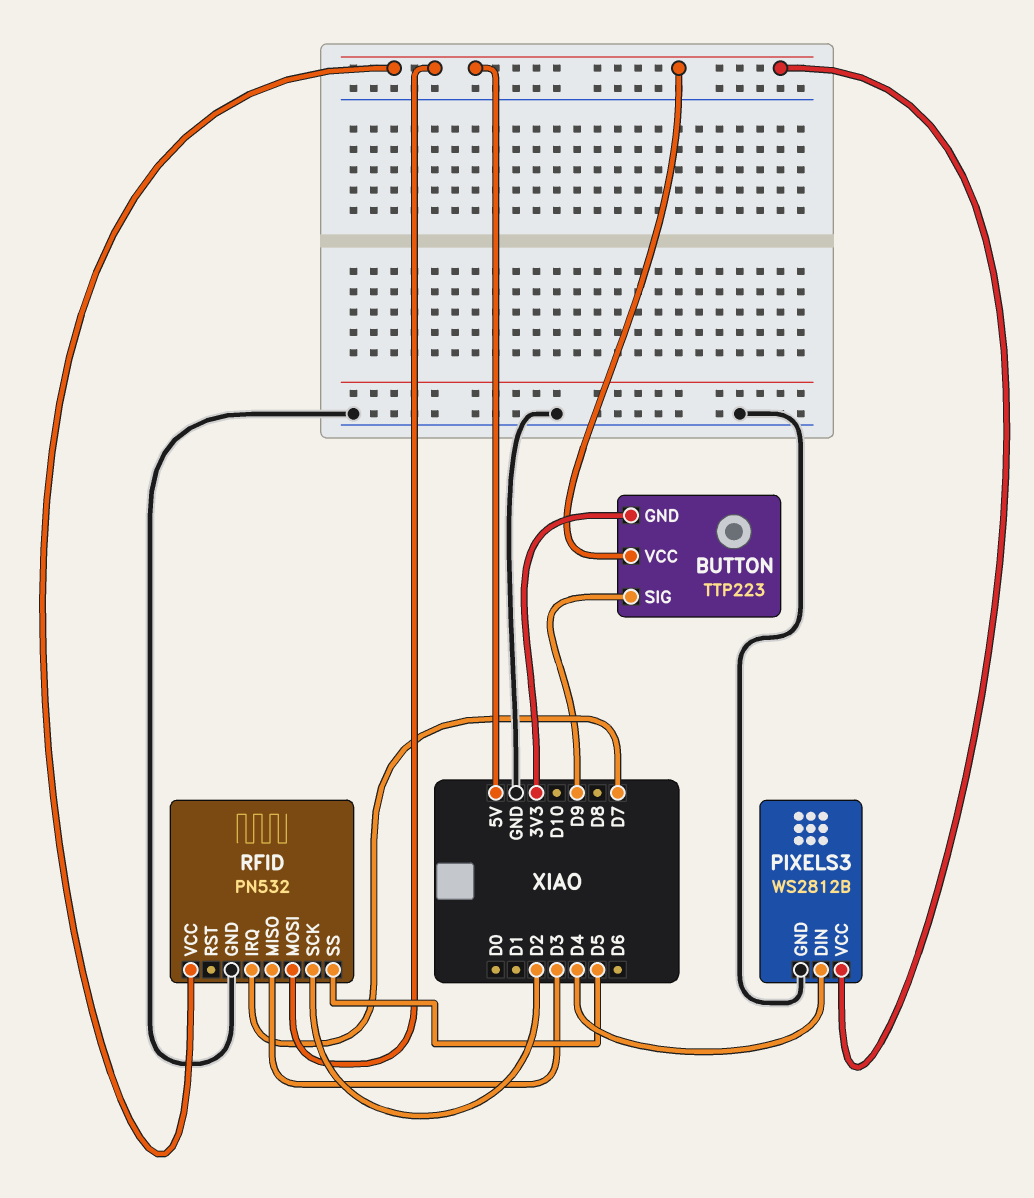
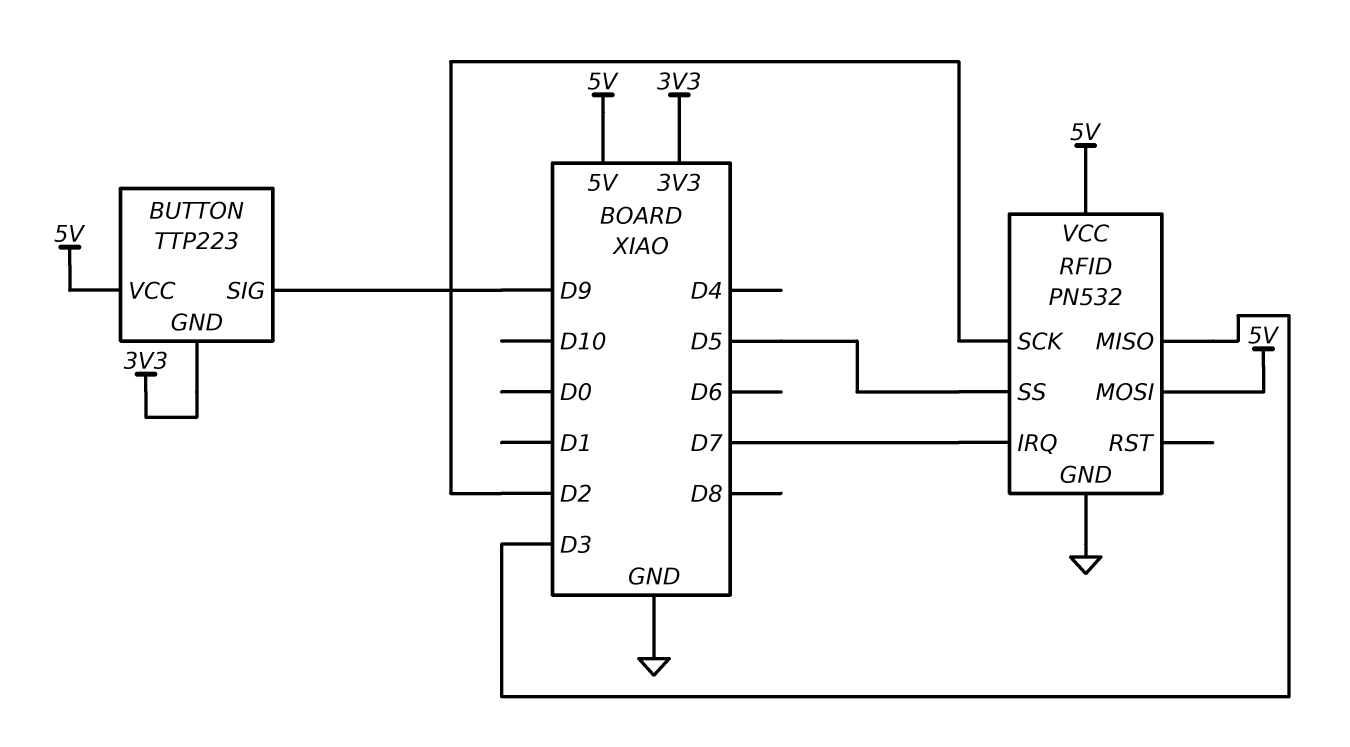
PIXELS3: WS2812B -> none
PIXELS3 pin DIN: D4 -> none
PIXELS3 pin GND: GND -> none
PIXELS3 pin VCC: 5V -> none

